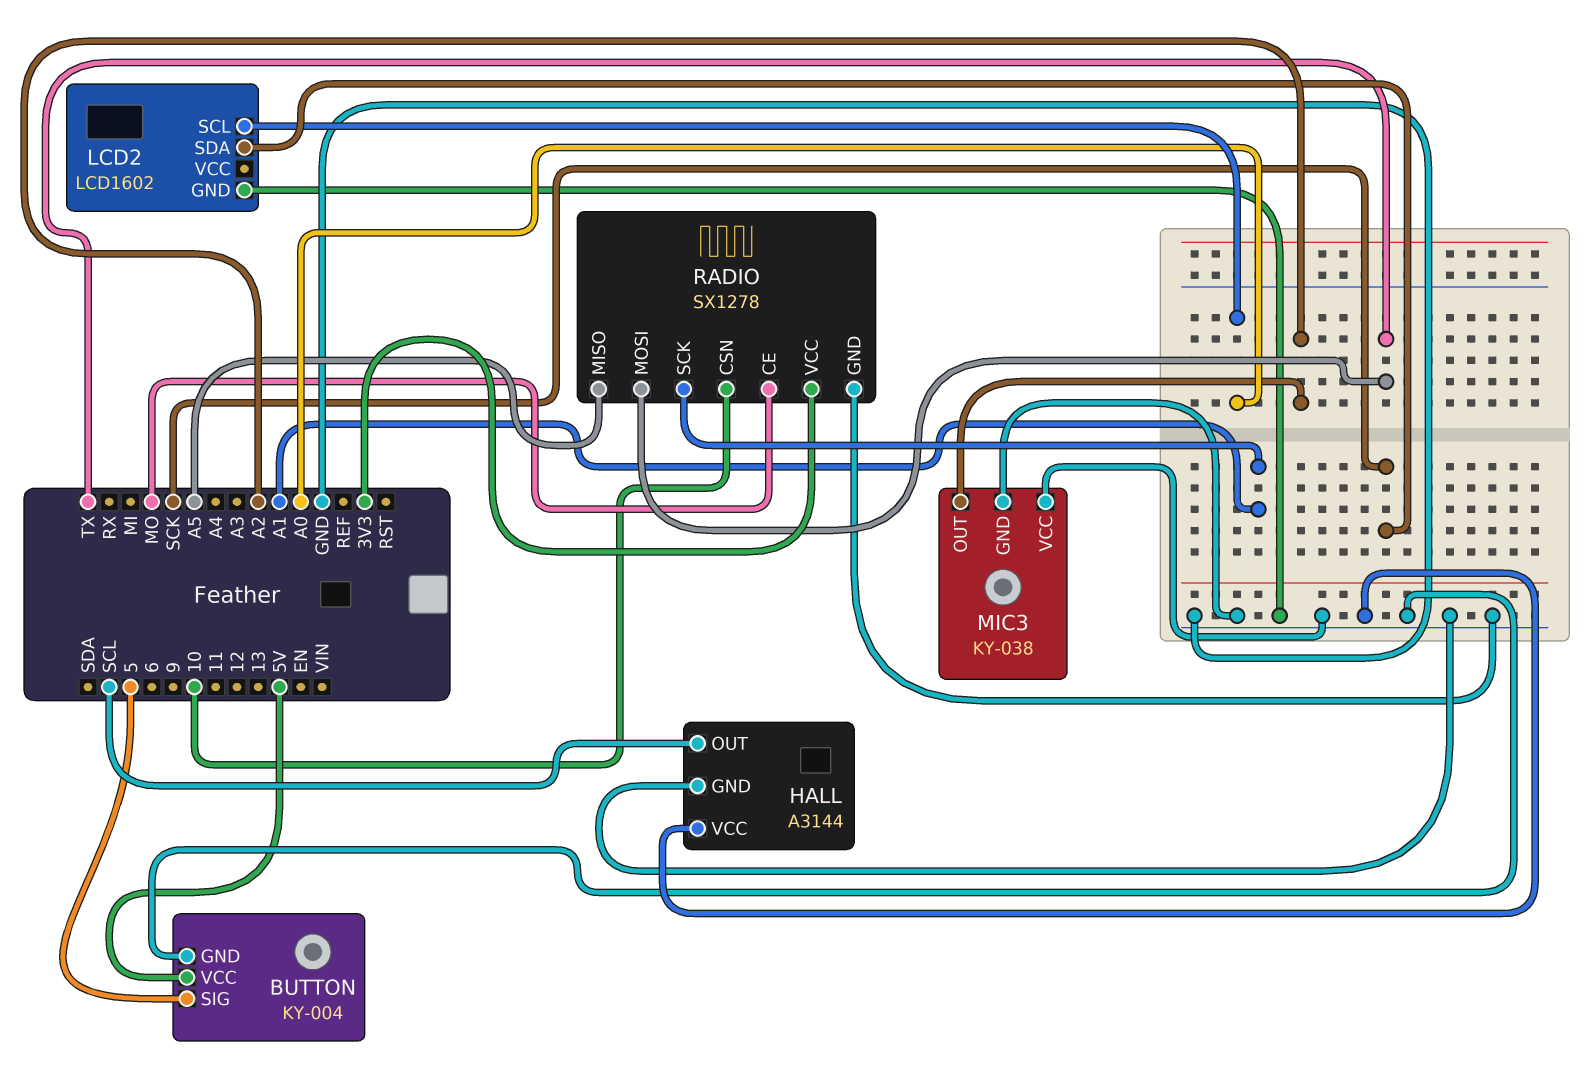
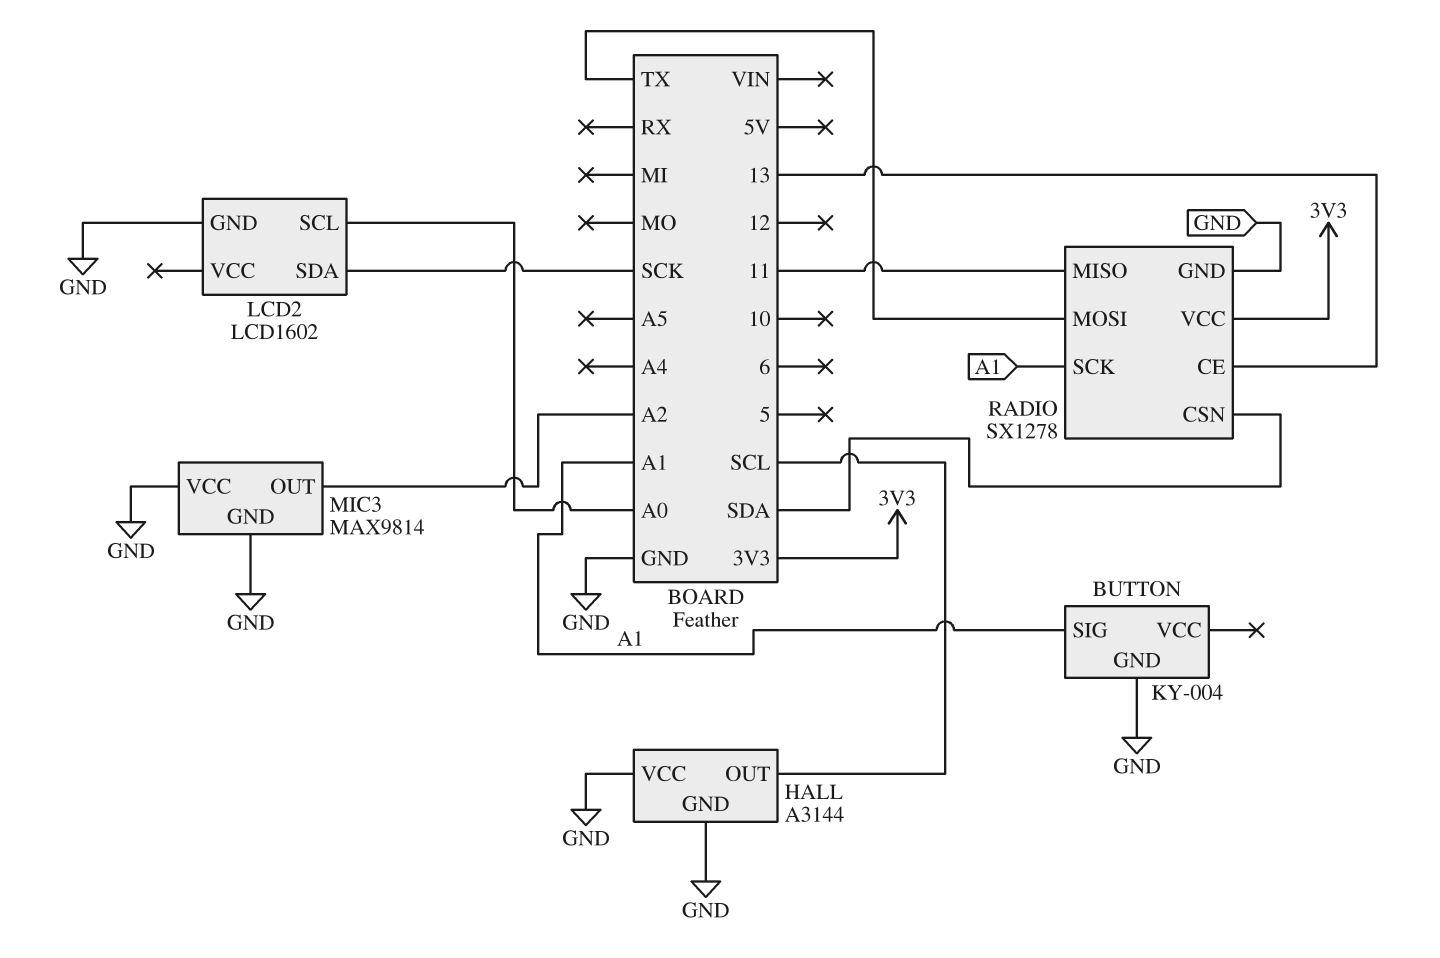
BUTTON pin SIG: 5 -> A1
BUTTON pin VCC: 5V -> none
MIC3: KY-038 -> MAX9814
RADIO pin CE: MO -> 13
RADIO pin CSN: 10 -> SDA
RADIO pin MISO: A5 -> 11

